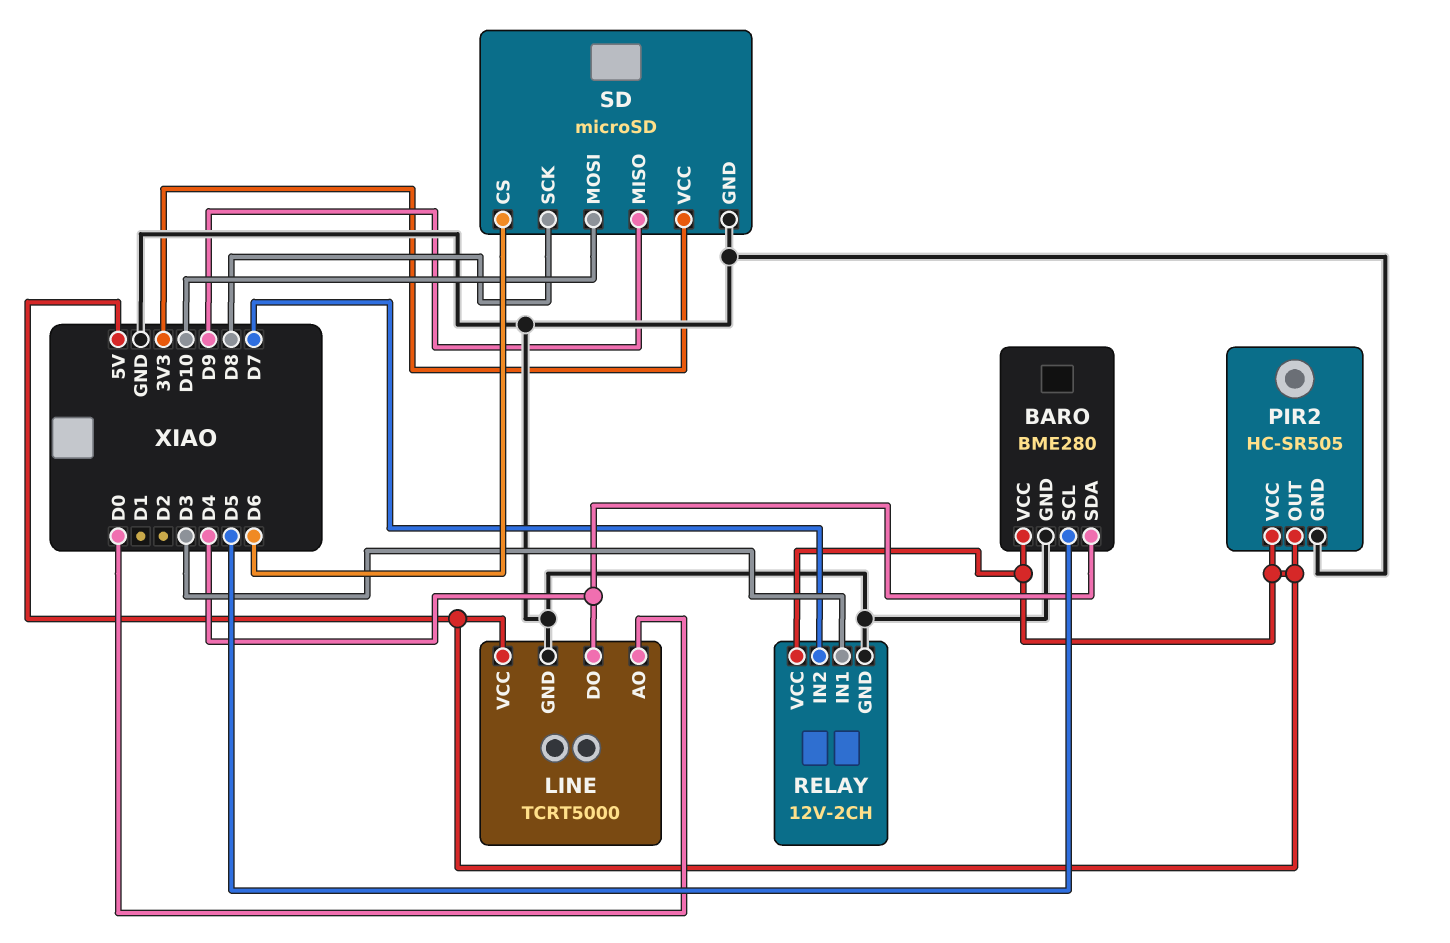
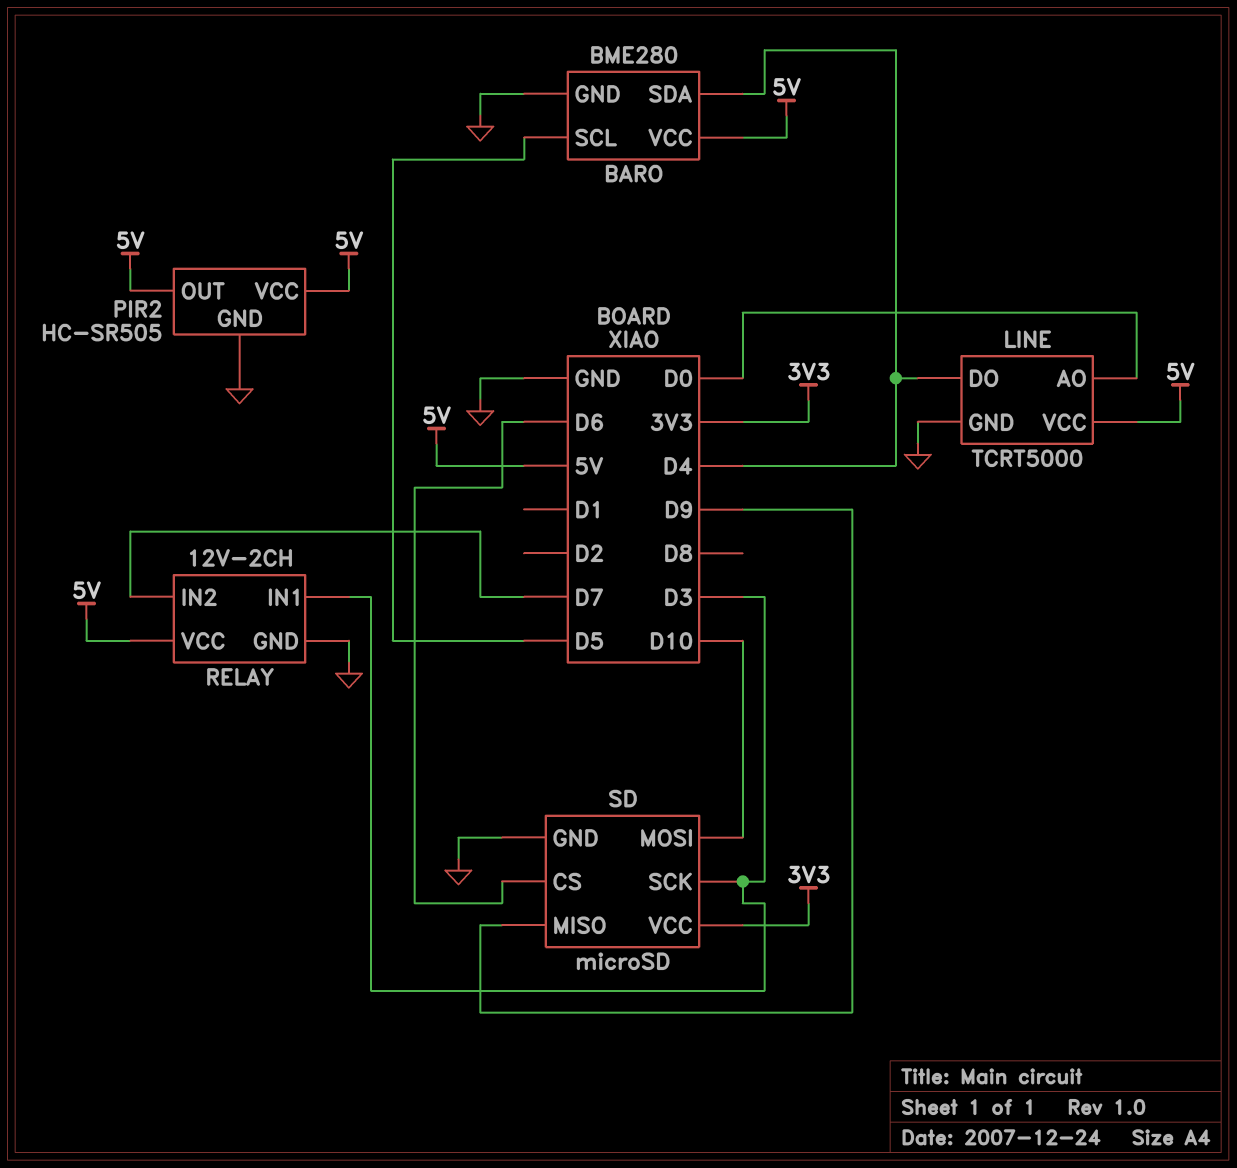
SD pin SCK: D8 -> D3

